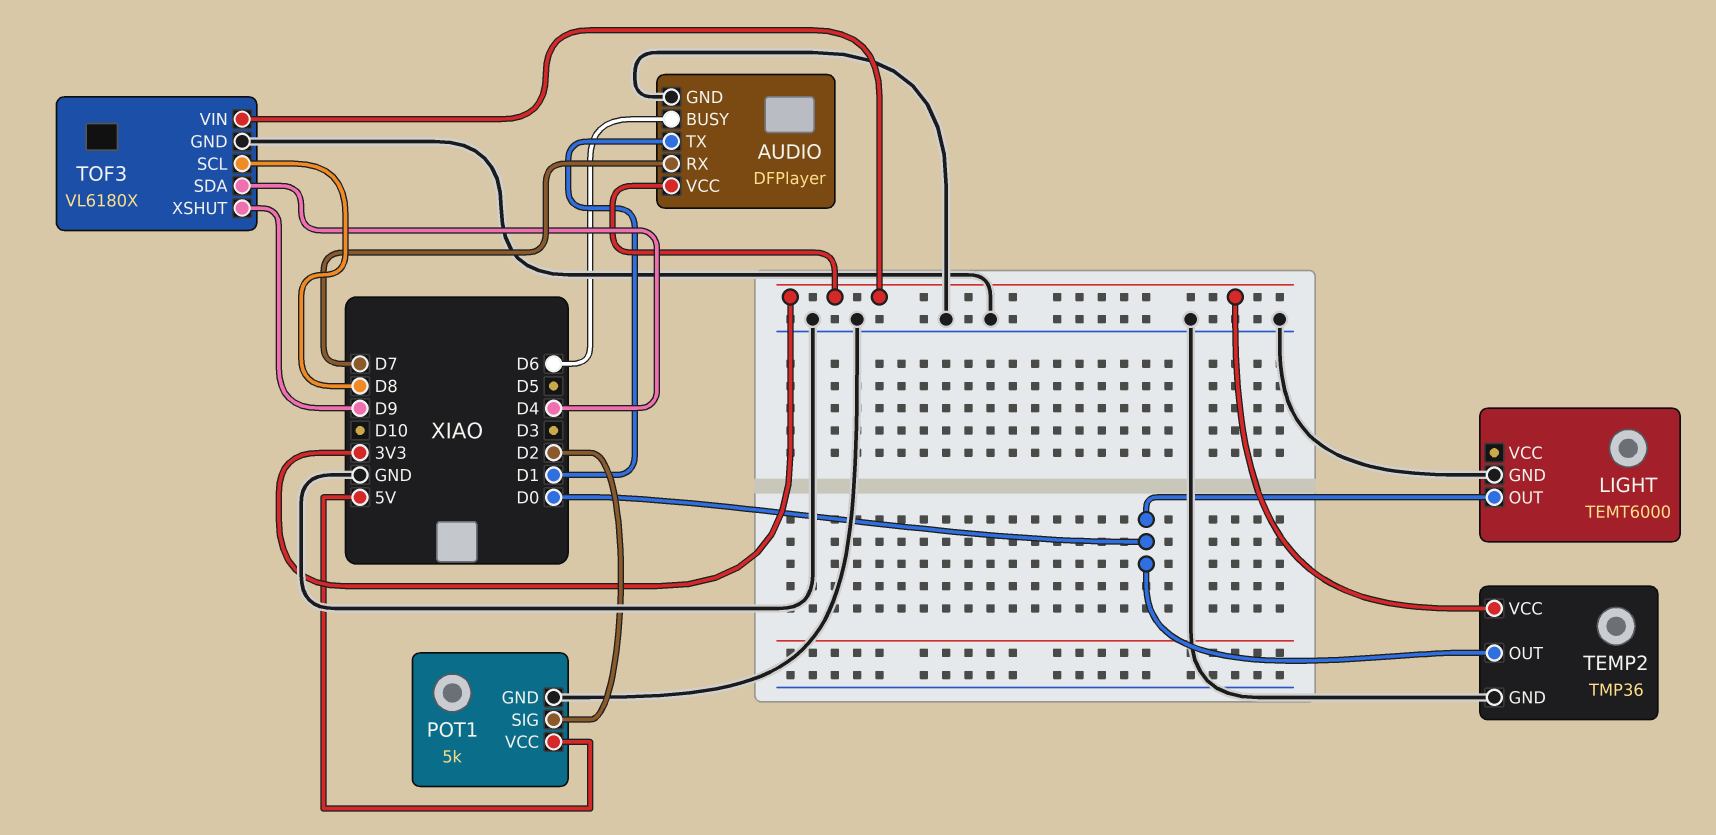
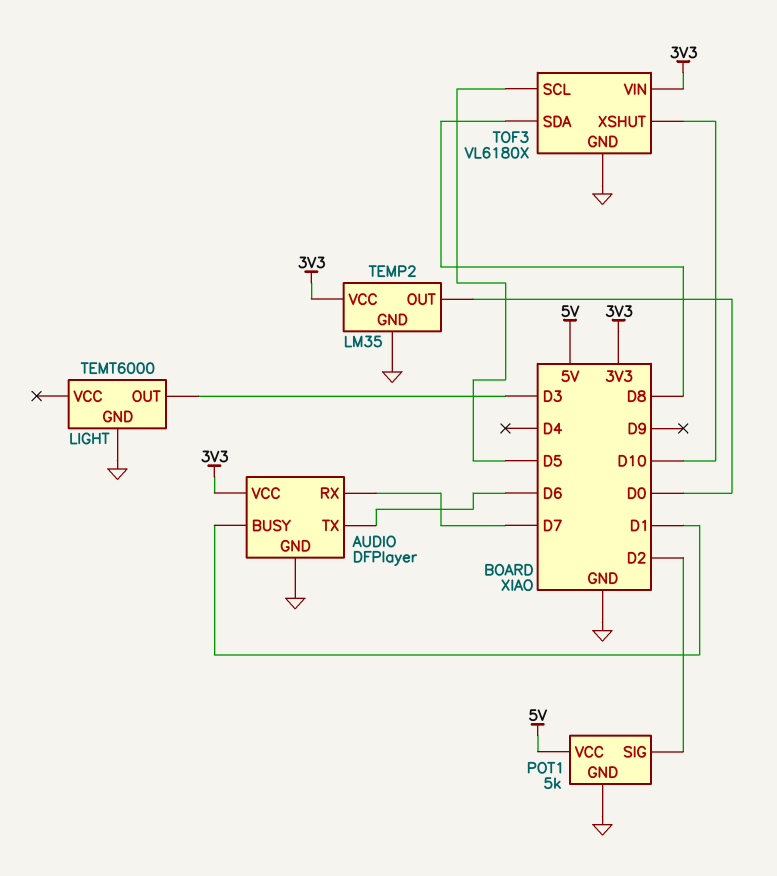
AUDIO pin BUSY: D6 -> D1
AUDIO pin TX: D1 -> D6
LIGHT pin OUT: D0 -> D3
TEMP2: TMP36 -> LM35
TOF3 pin SCL: D8 -> D5
TOF3 pin SDA: D4 -> D8
TOF3 pin XSHUT: D9 -> D10

